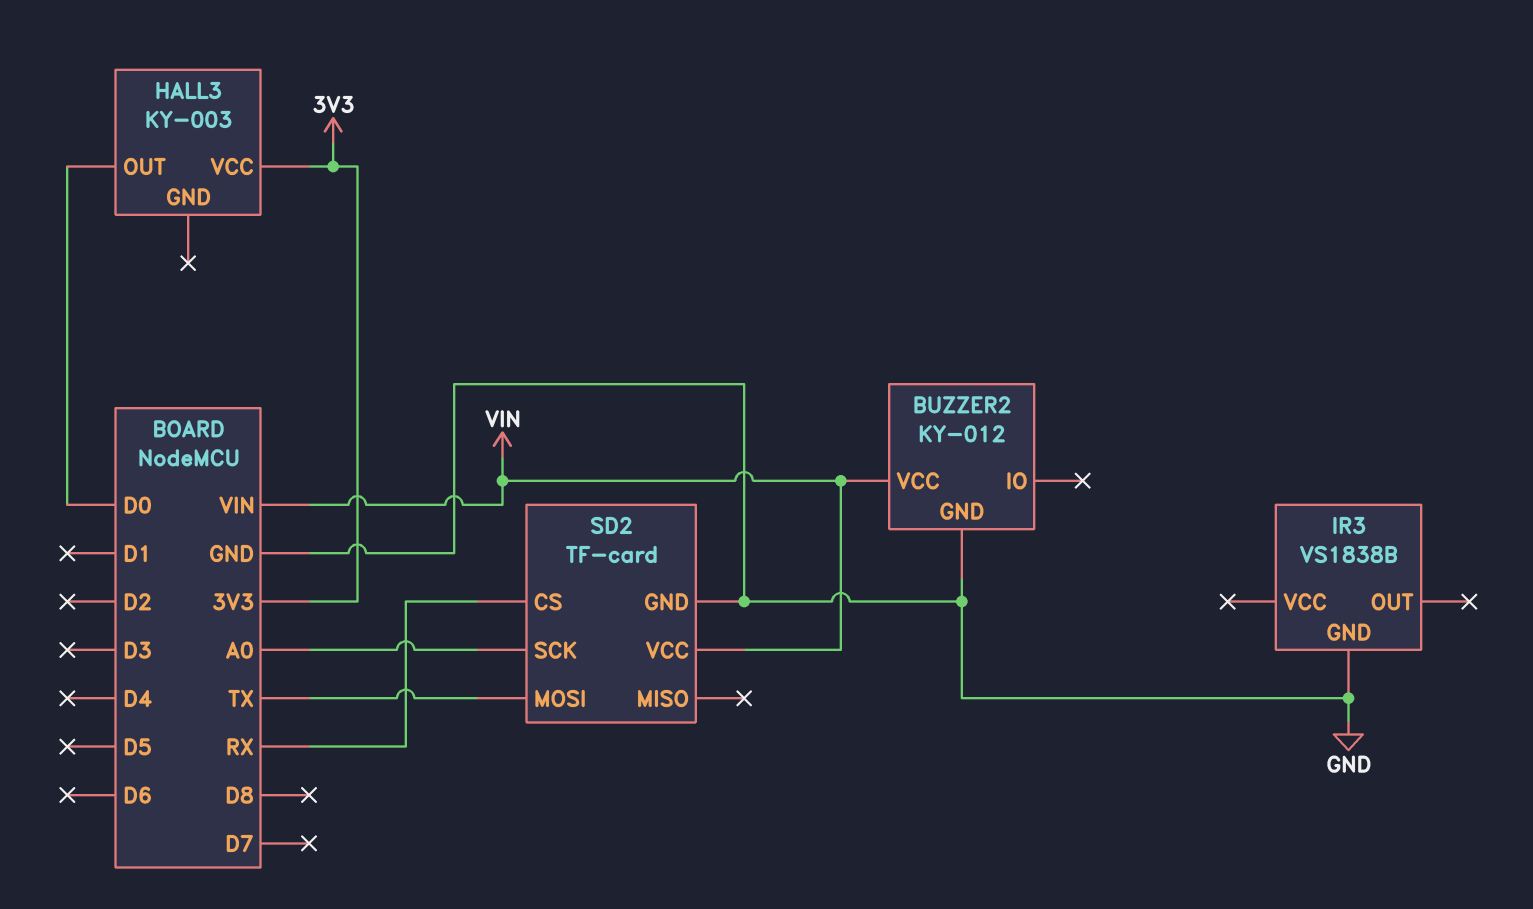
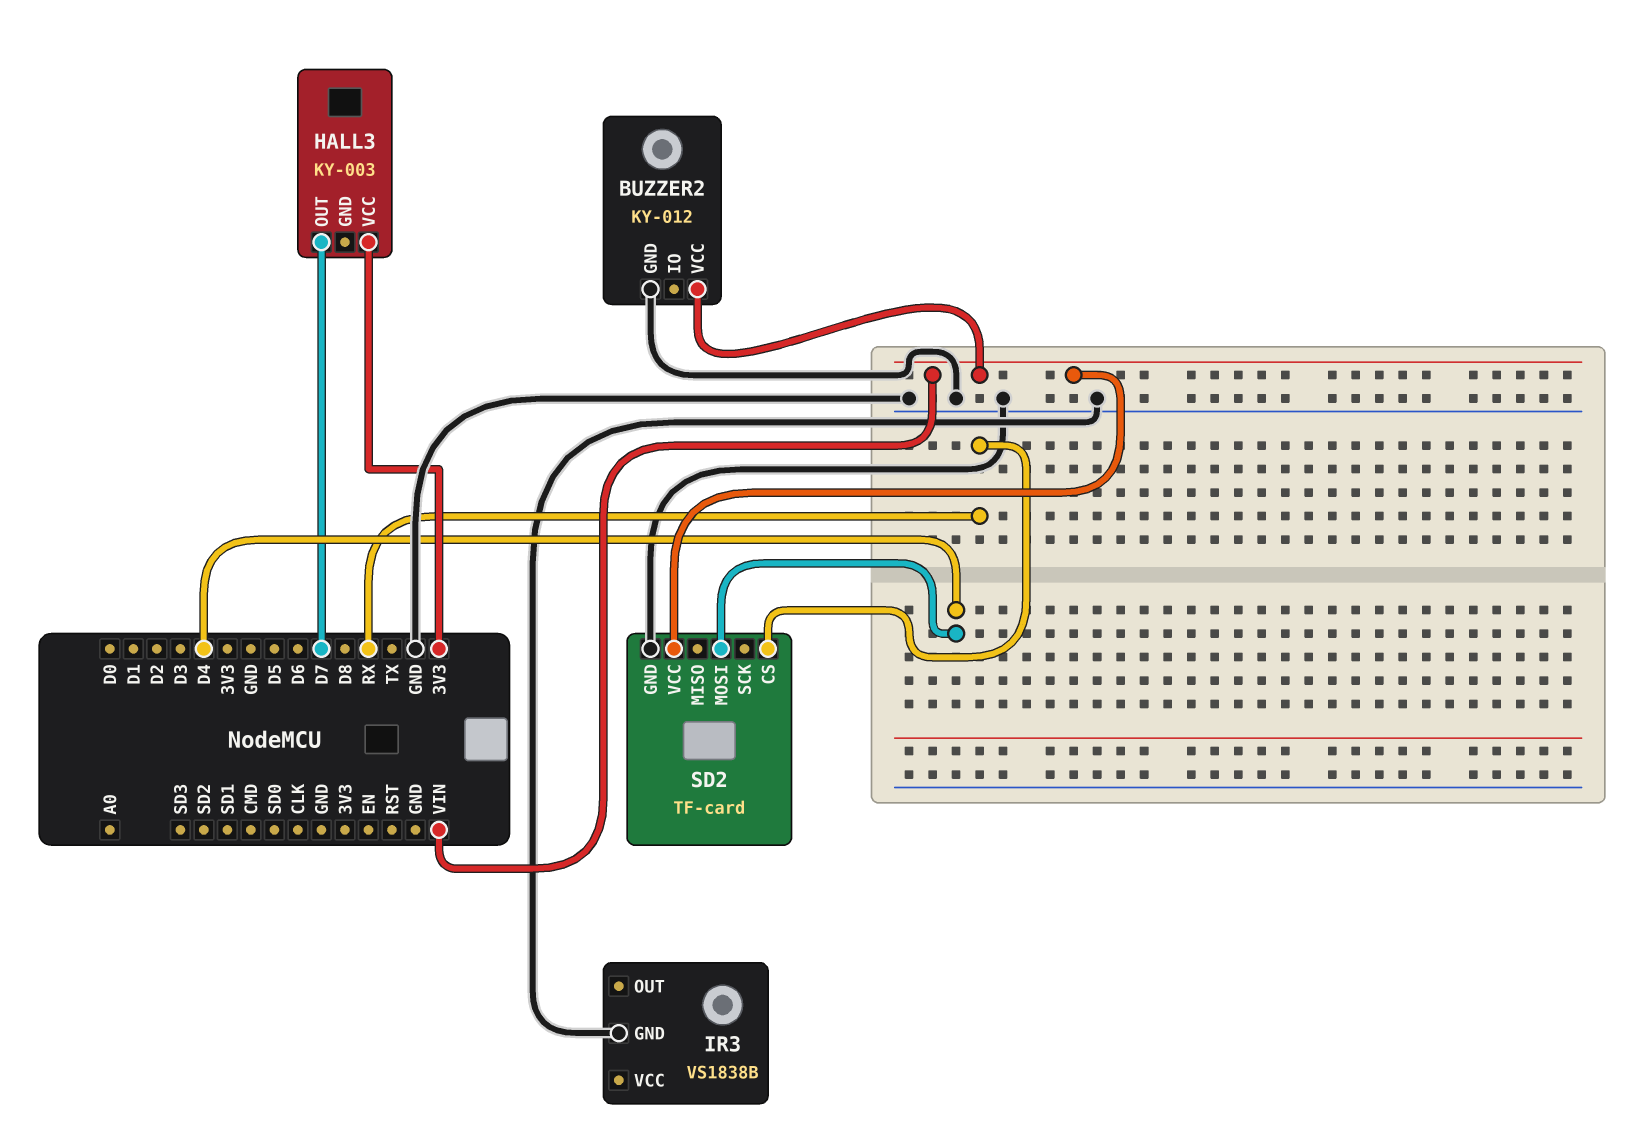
HALL3 pin OUT: D0 -> D7
SD2 pin MOSI: TX -> D4
SD2 pin SCK: A0 -> none

